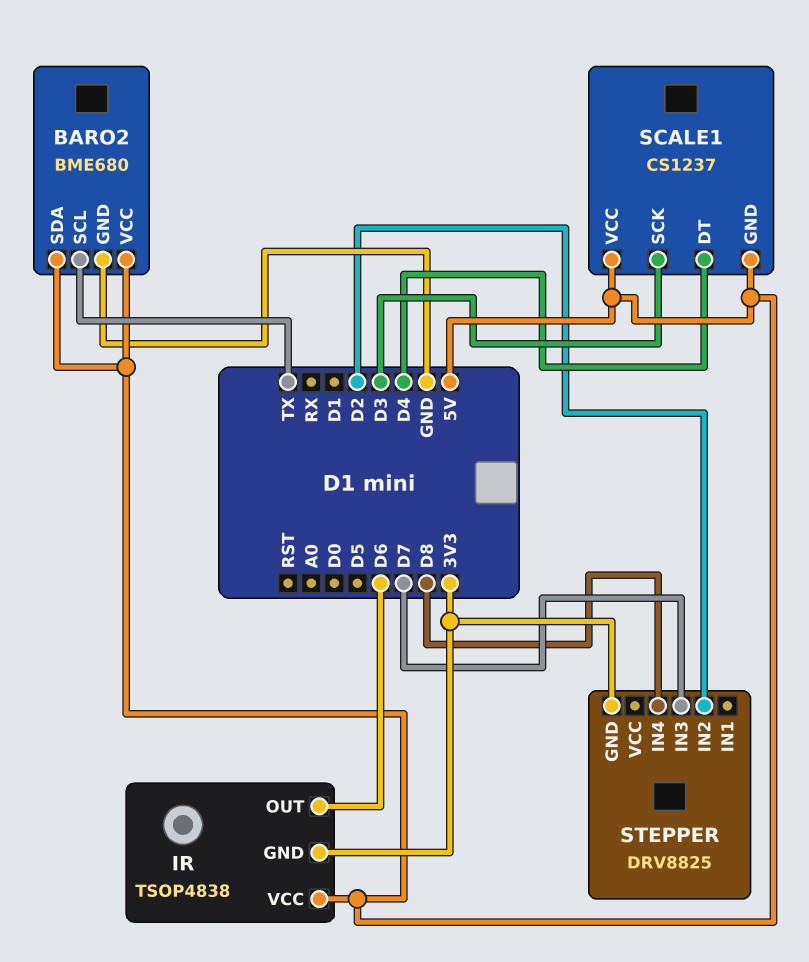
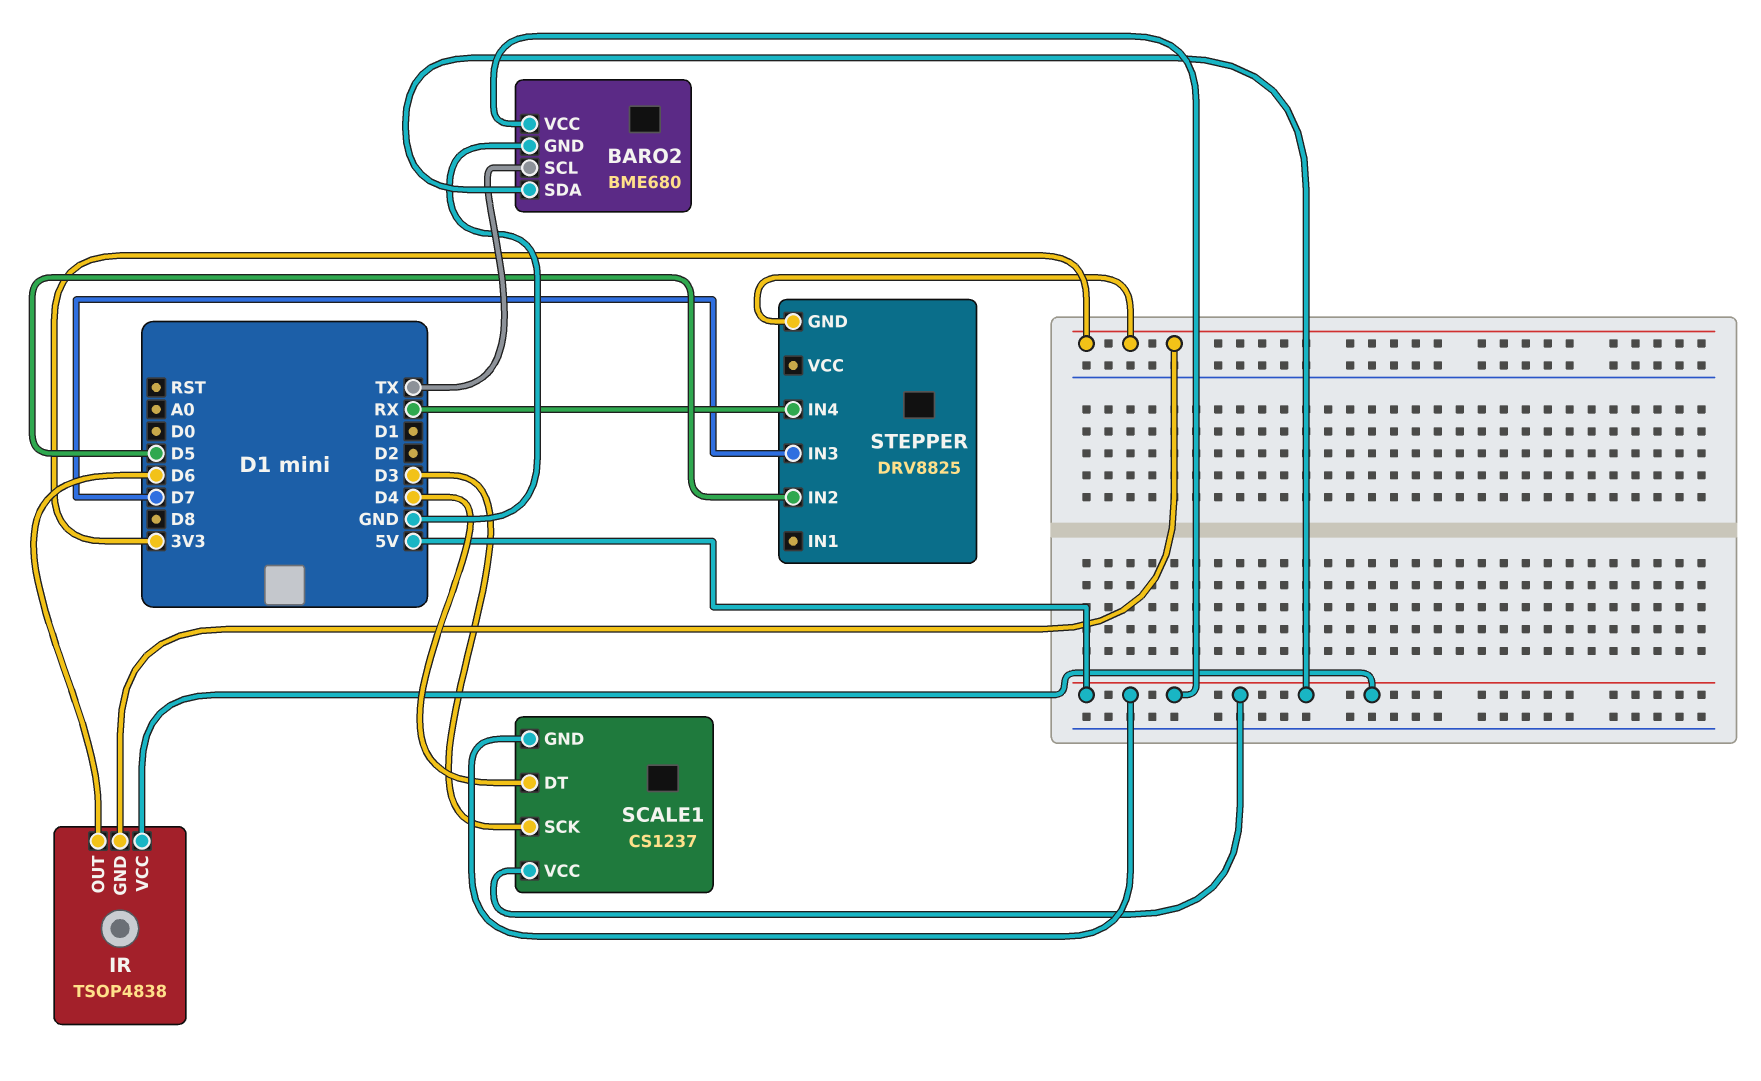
STEPPER pin IN2: D2 -> D5
STEPPER pin IN4: D8 -> RX

